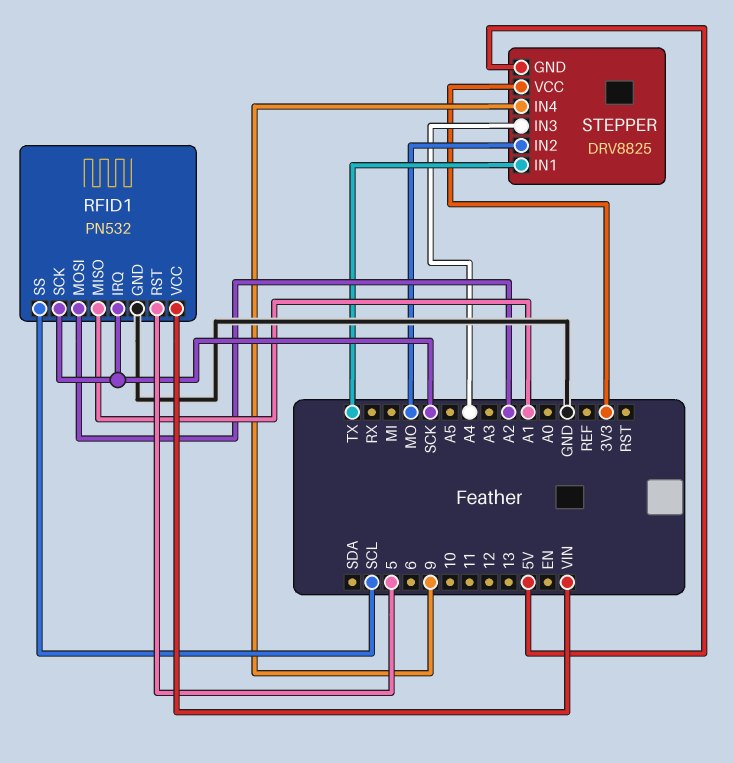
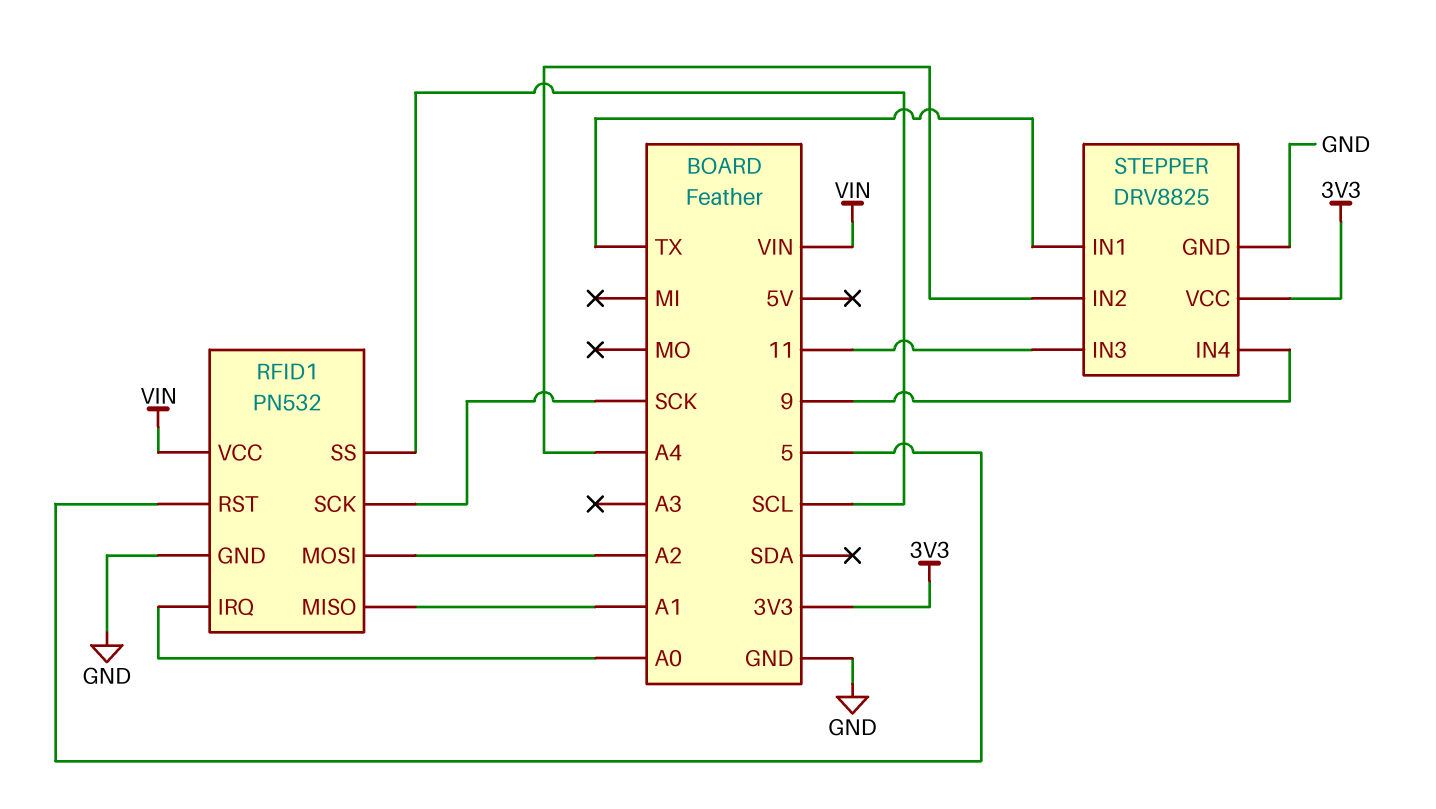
RFID1 pin IRQ: SCK -> A0
STEPPER pin GND: 5V -> GND
STEPPER pin IN2: MO -> A4
STEPPER pin IN3: A4 -> 11

